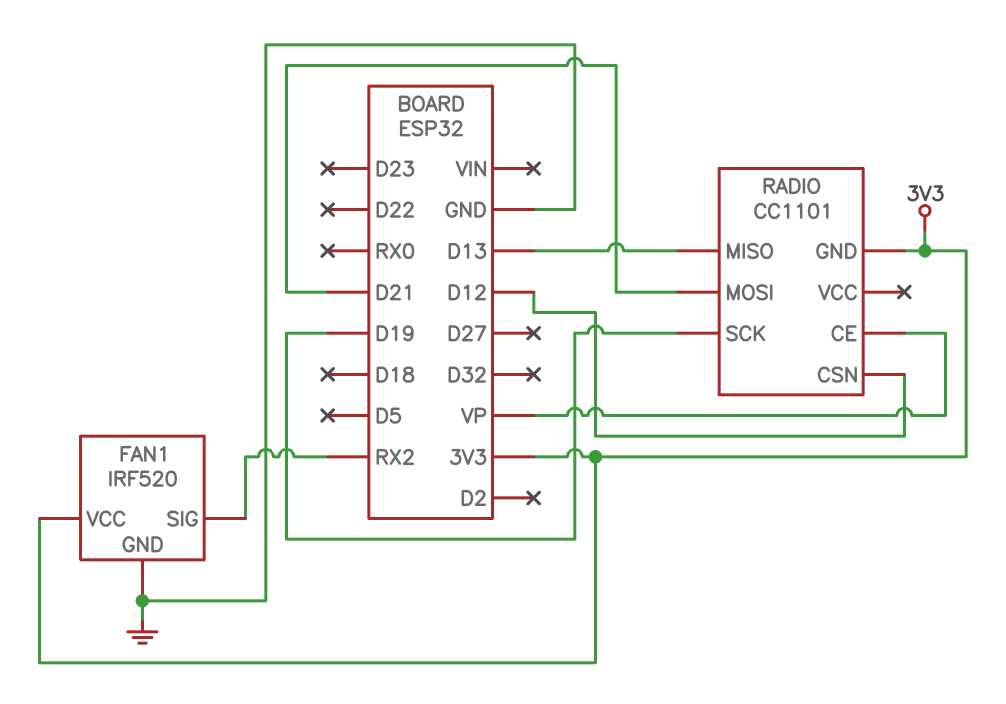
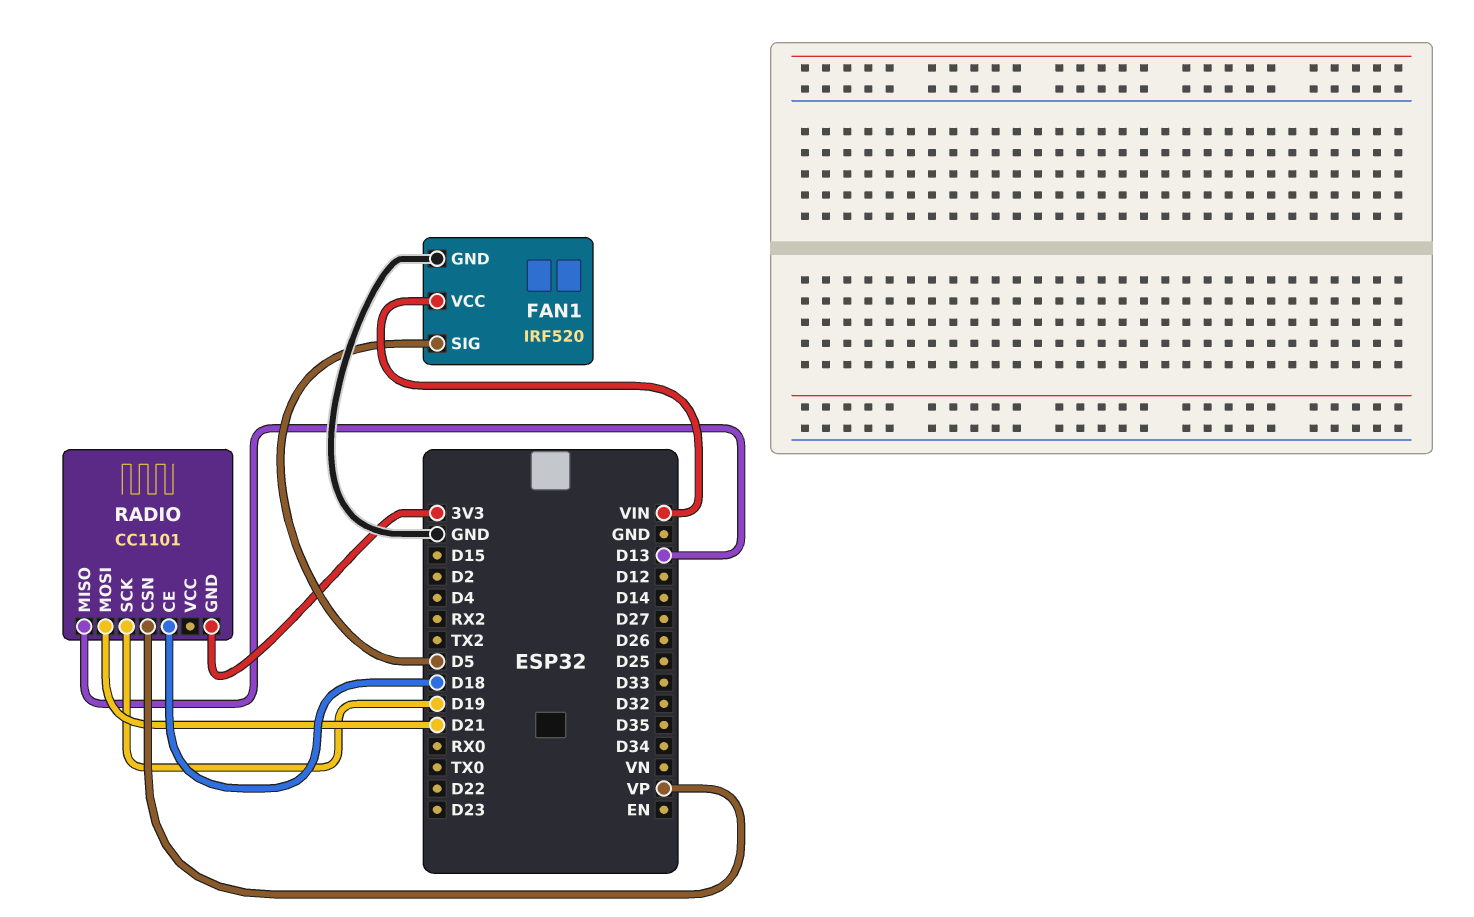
FAN1 pin SIG: RX2 -> D5
FAN1 pin VCC: 3V3 -> VIN
RADIO pin CE: VP -> D18
RADIO pin CSN: D12 -> VP

